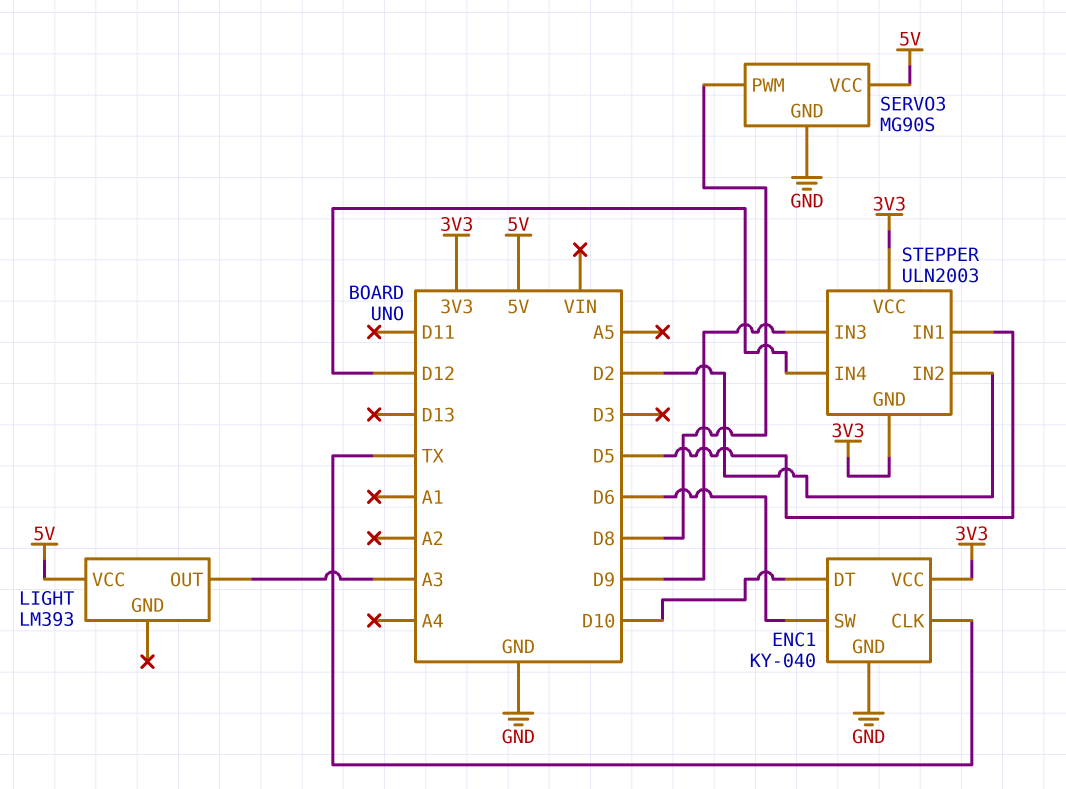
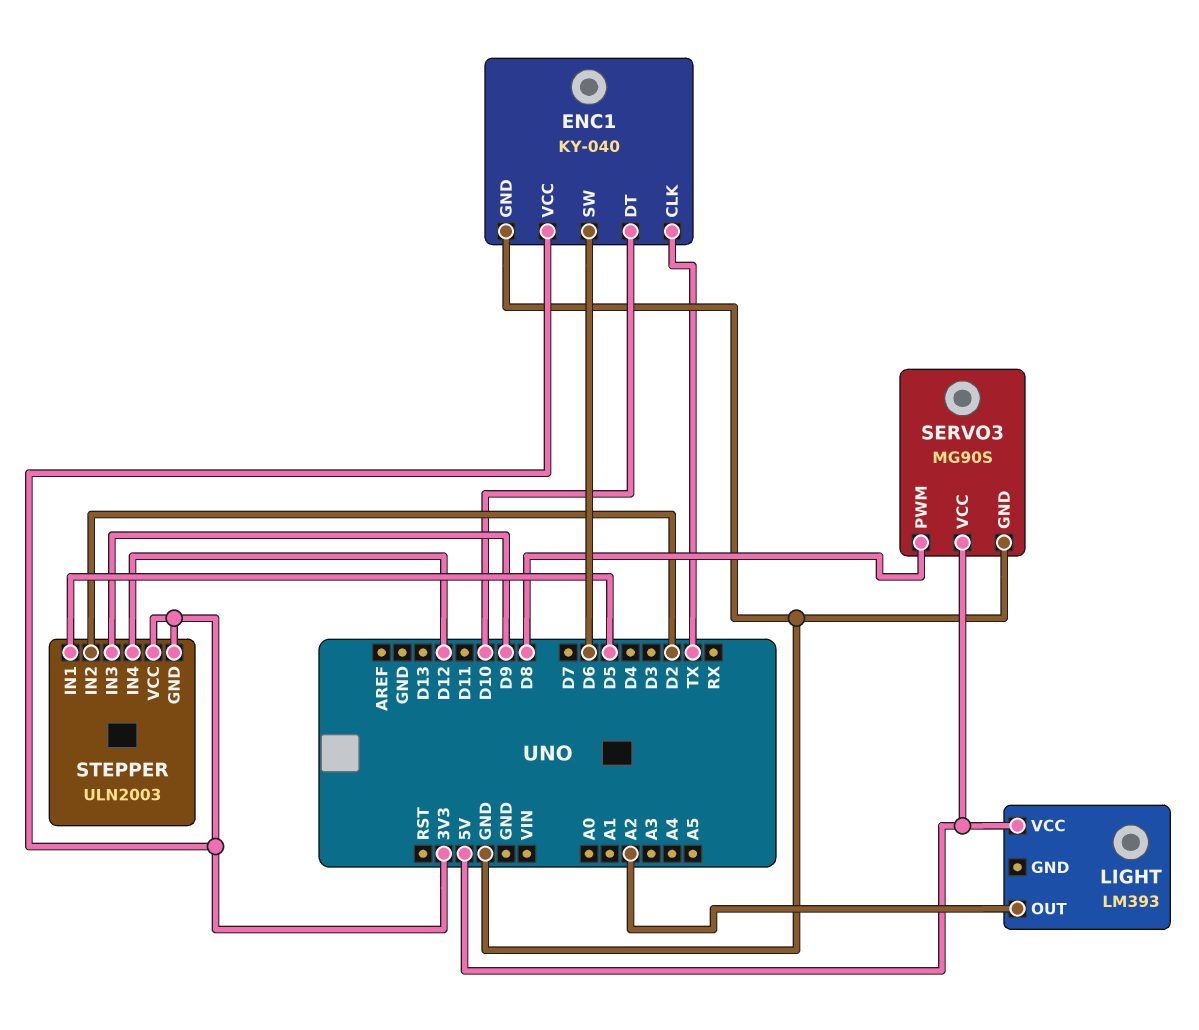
LIGHT pin OUT: A3 -> A2

